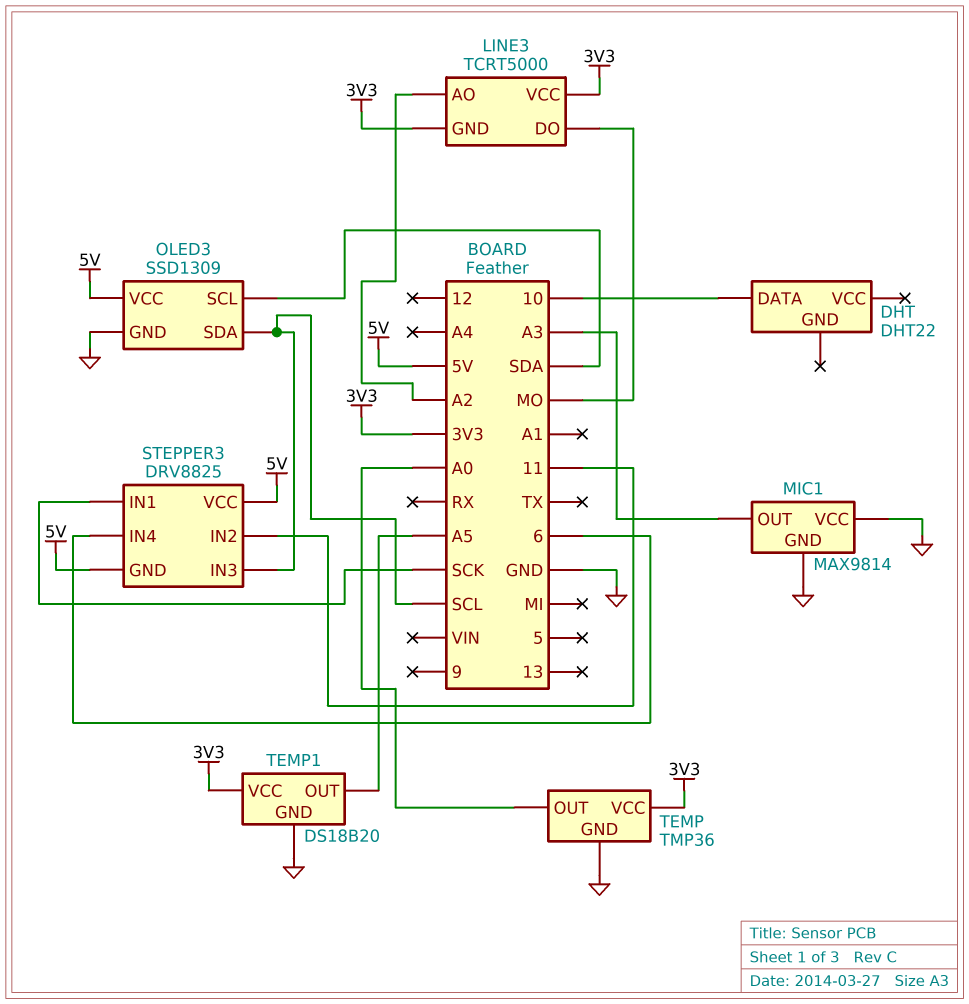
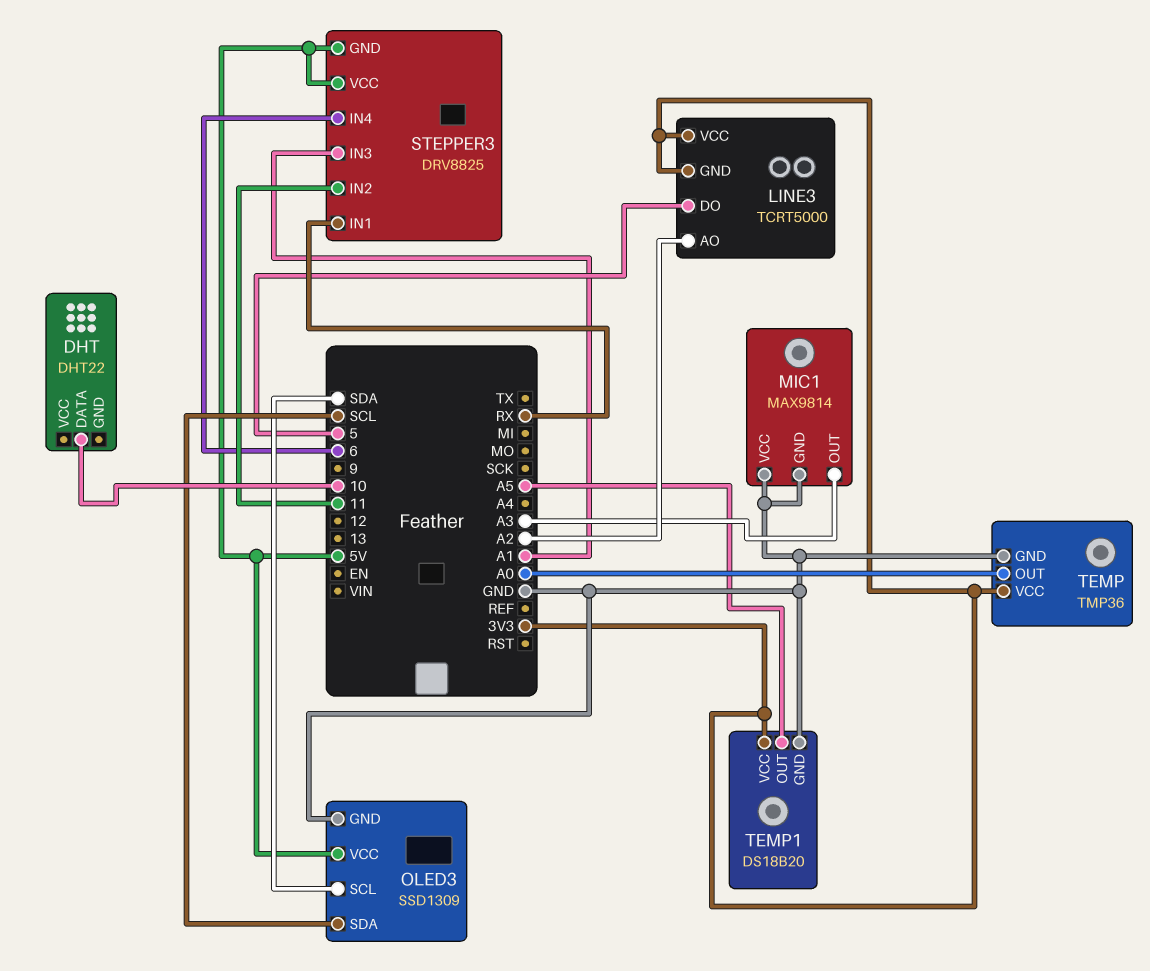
LINE3 pin DO: MO -> 5
STEPPER3 pin IN1: SCK -> RX
STEPPER3 pin IN3: SCL -> A1

